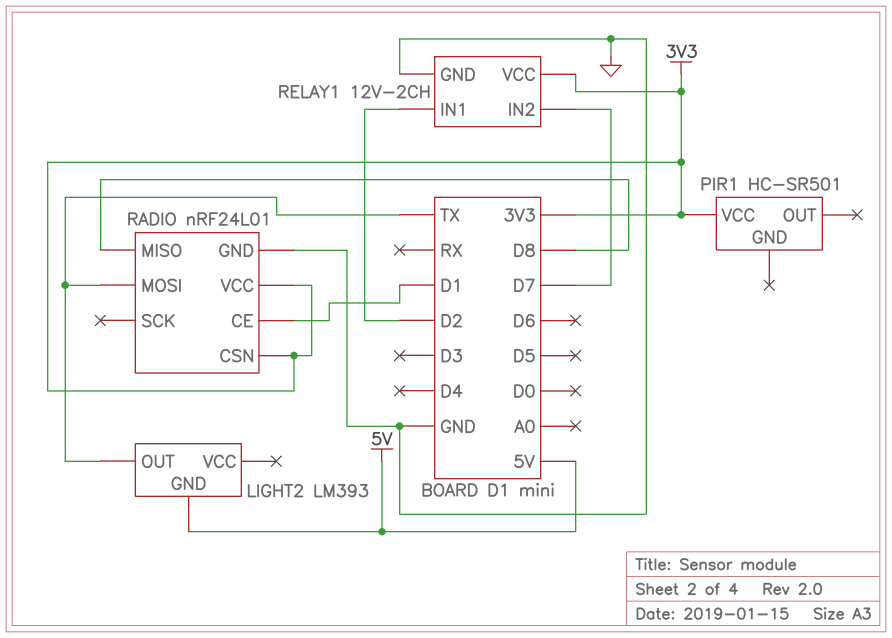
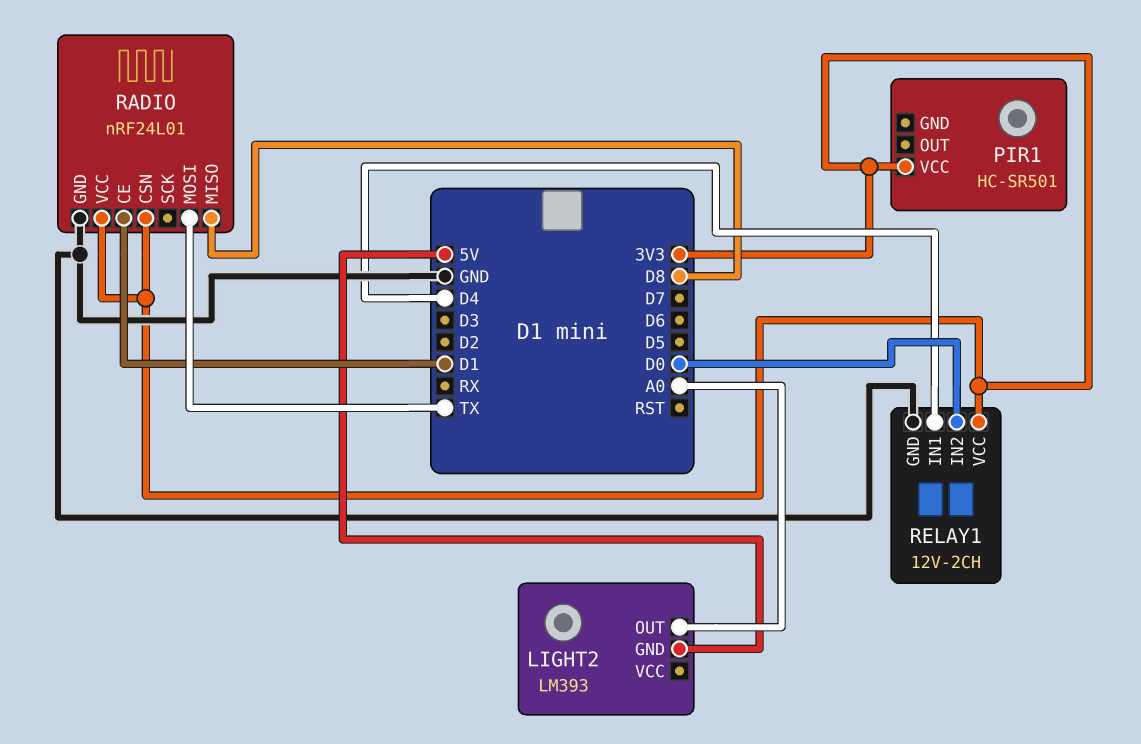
LIGHT2 pin OUT: TX -> A0
RELAY1 pin IN1: D2 -> D4
RELAY1 pin IN2: D7 -> D0

